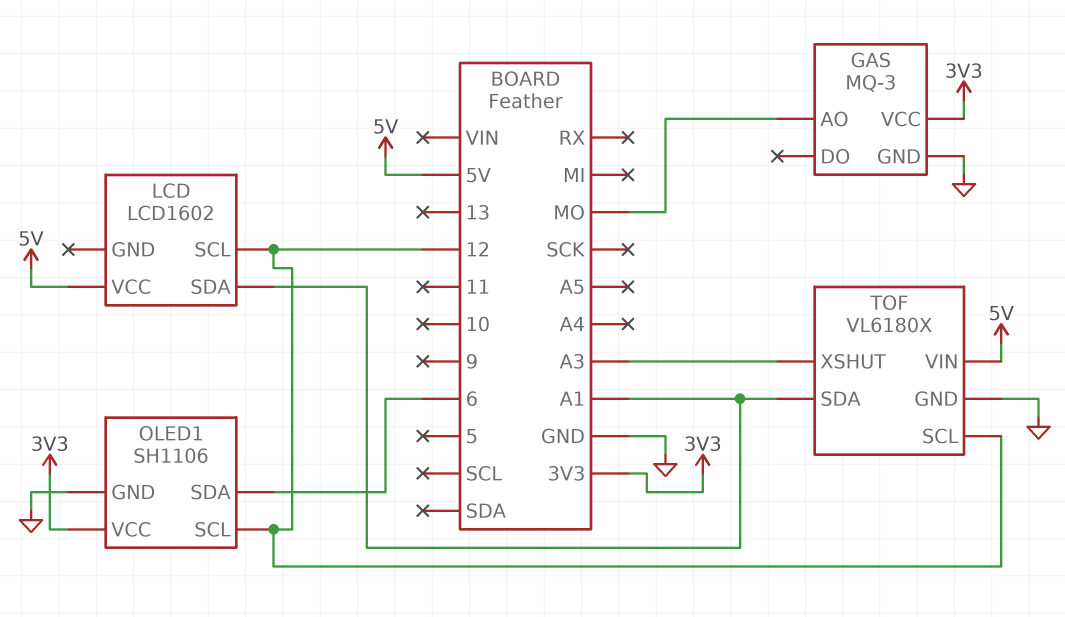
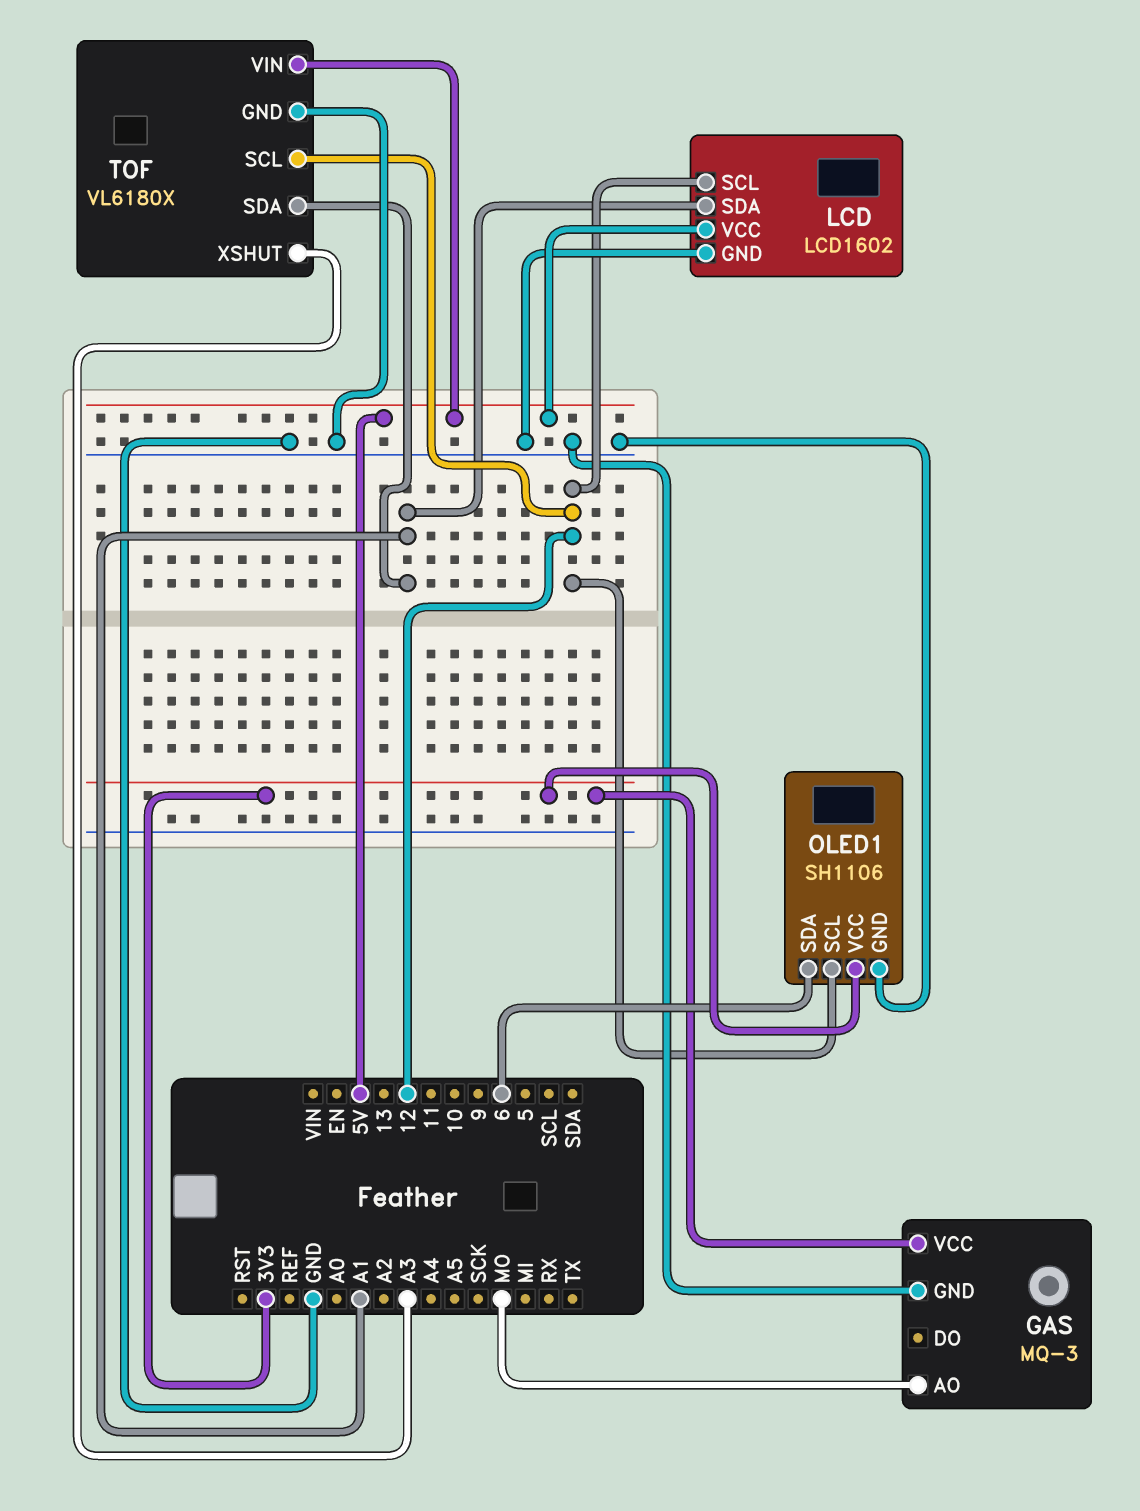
LCD pin GND: none -> GND

